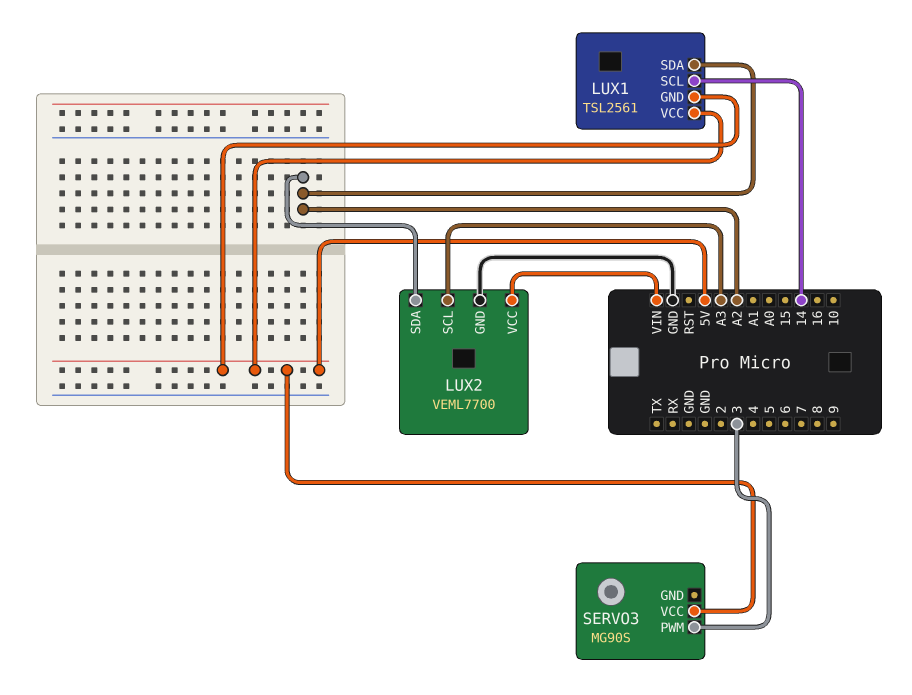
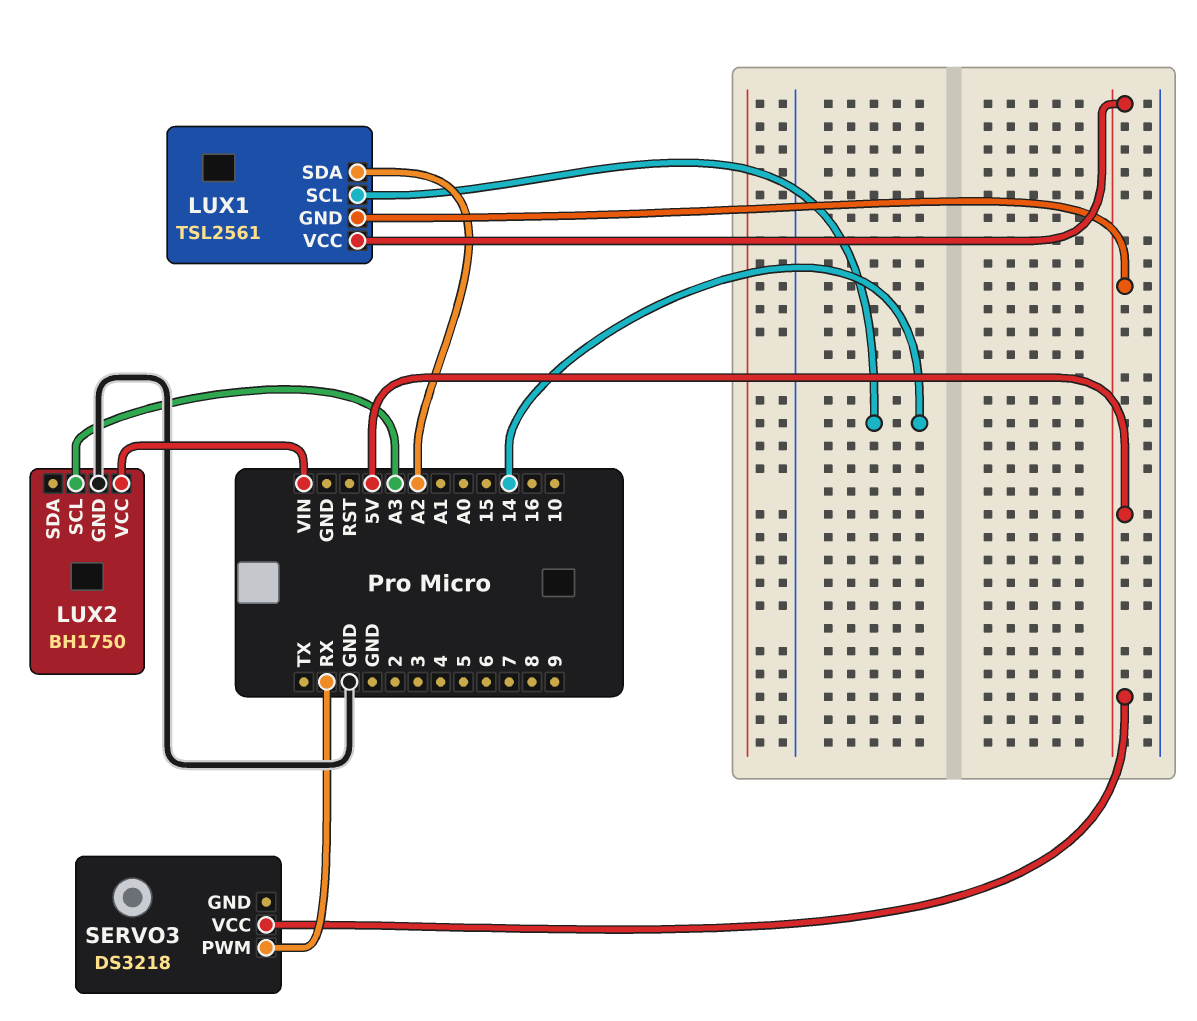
LUX2: VEML7700 -> BH1750
LUX2 pin SDA: A2 -> none
SERVO3: MG90S -> DS3218
SERVO3 pin PWM: 3 -> RX

